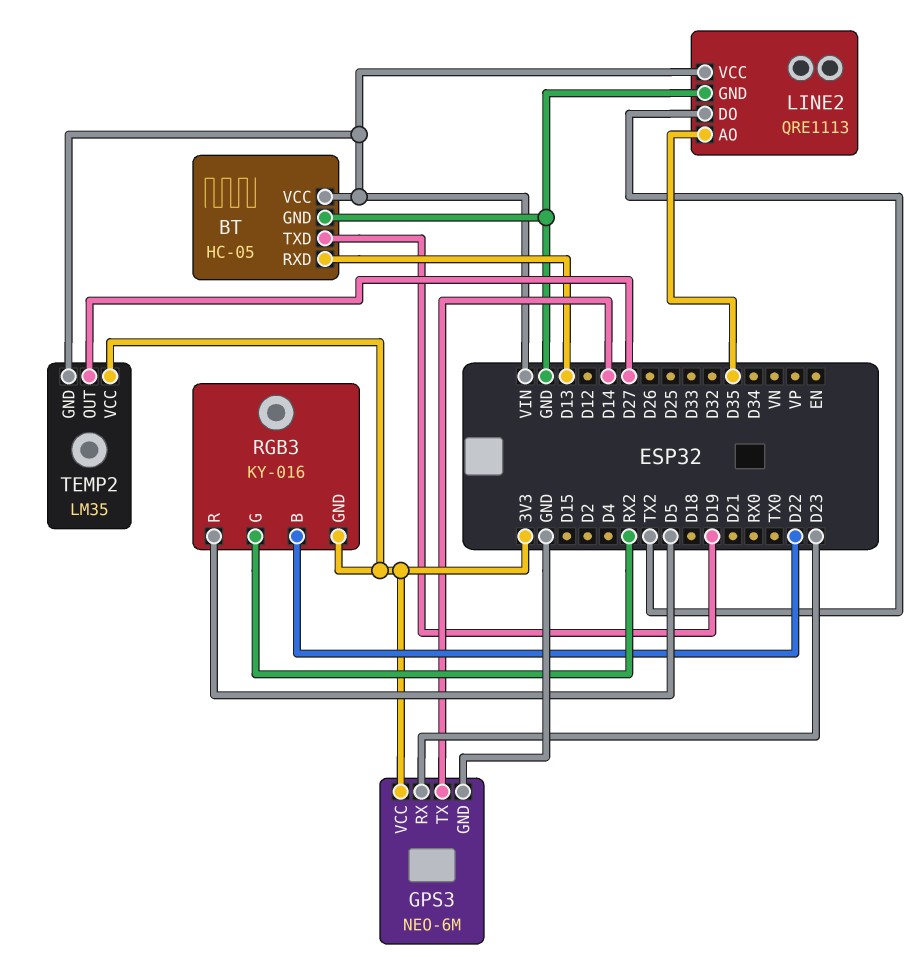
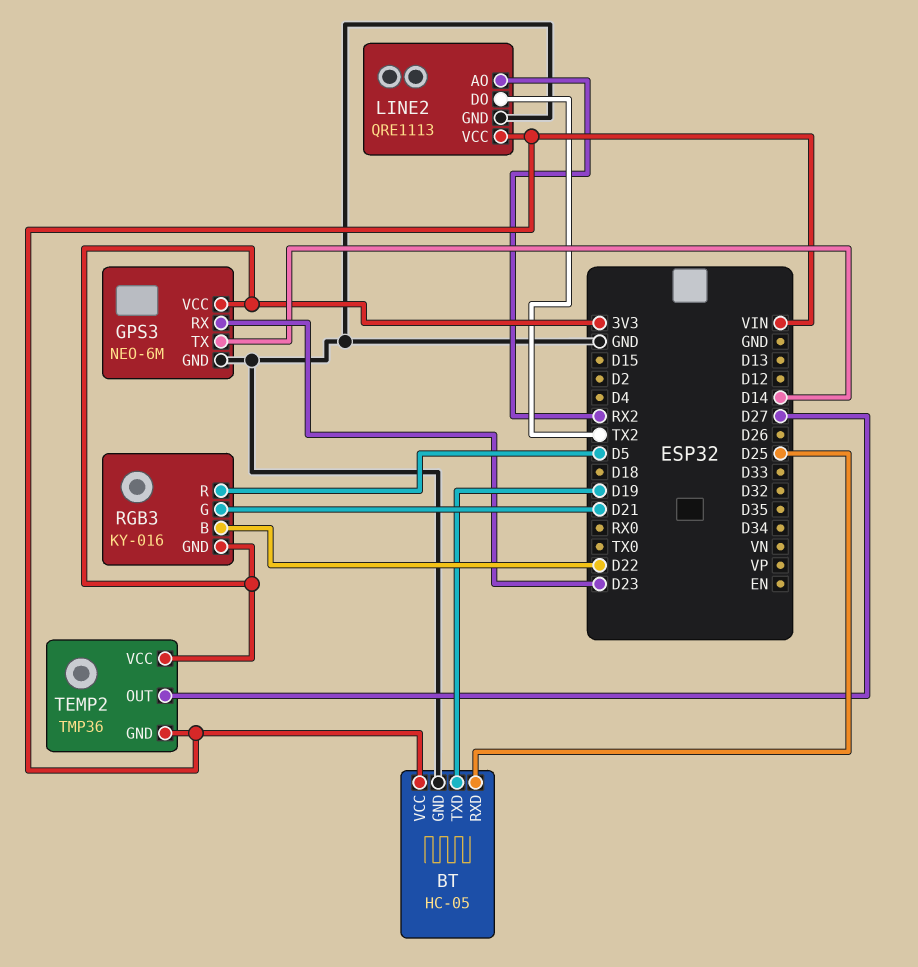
BT pin RXD: D13 -> D25
LINE2 pin AO: D35 -> RX2
RGB3 pin G: RX2 -> D21
TEMP2: LM35 -> TMP36

